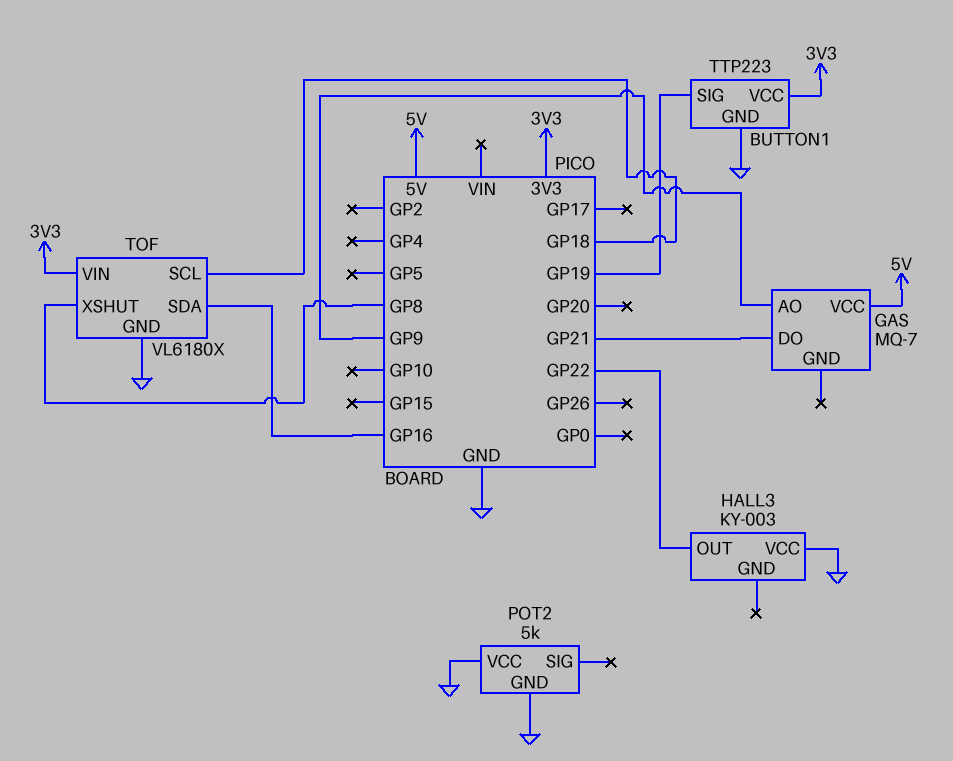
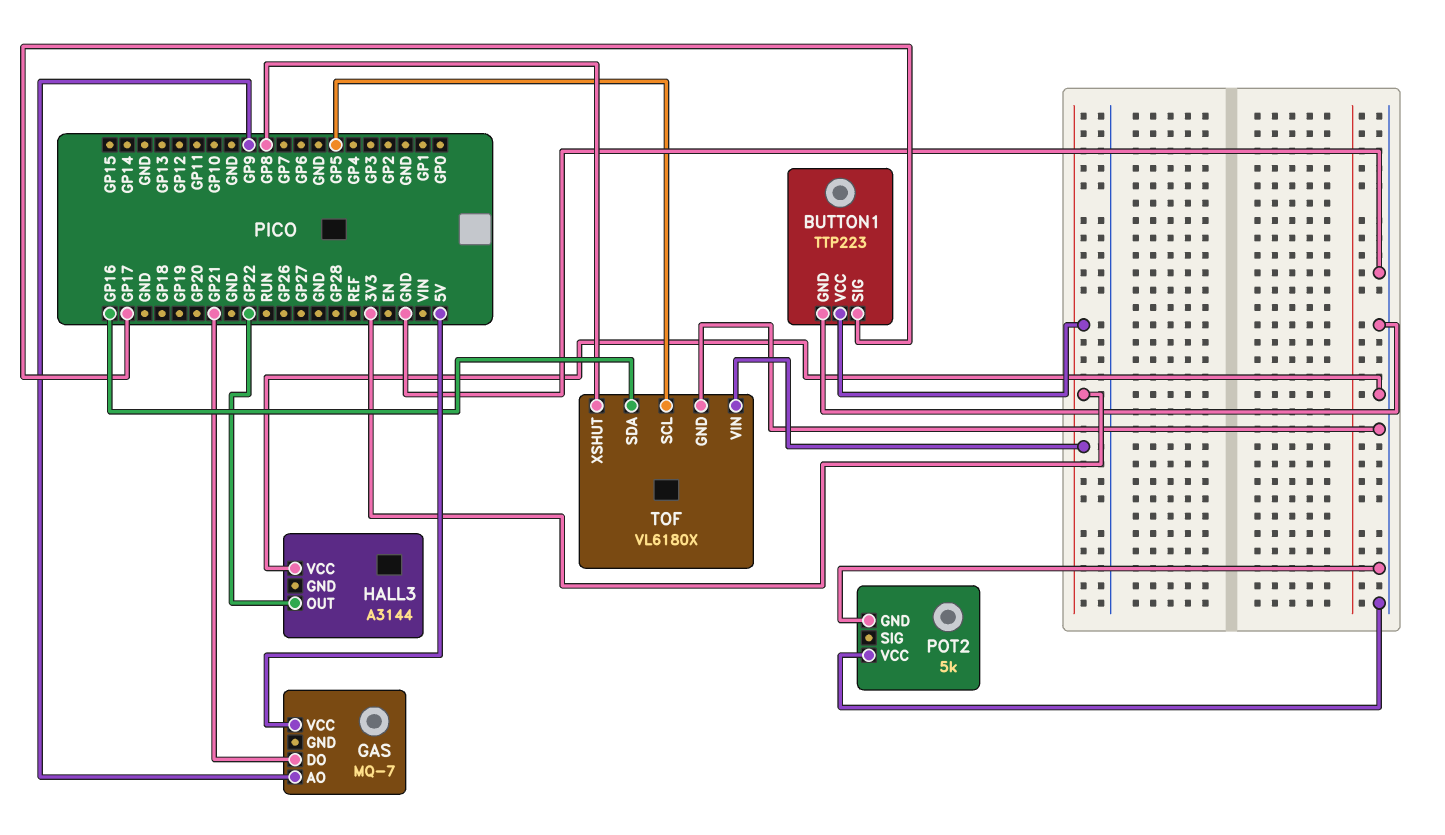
BUTTON1 pin SIG: GP19 -> GP17
HALL3: KY-003 -> A3144
TOF pin SCL: GP18 -> GP5

